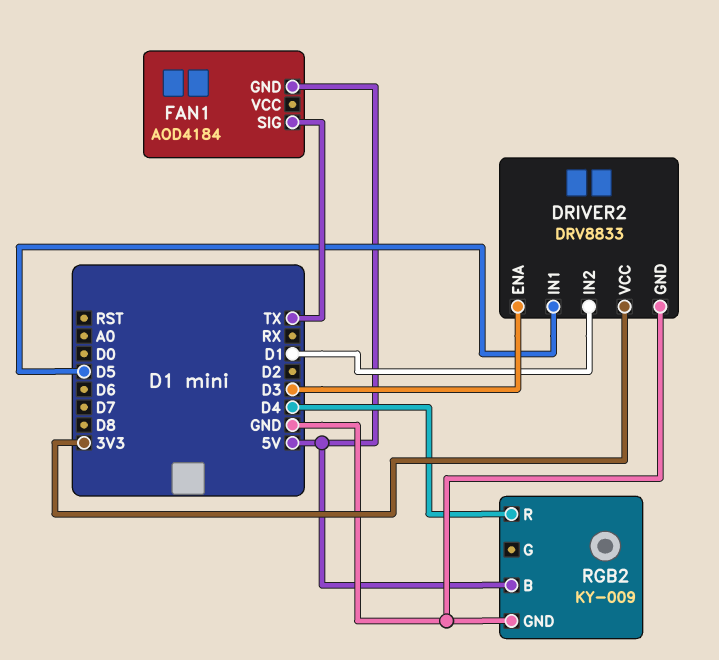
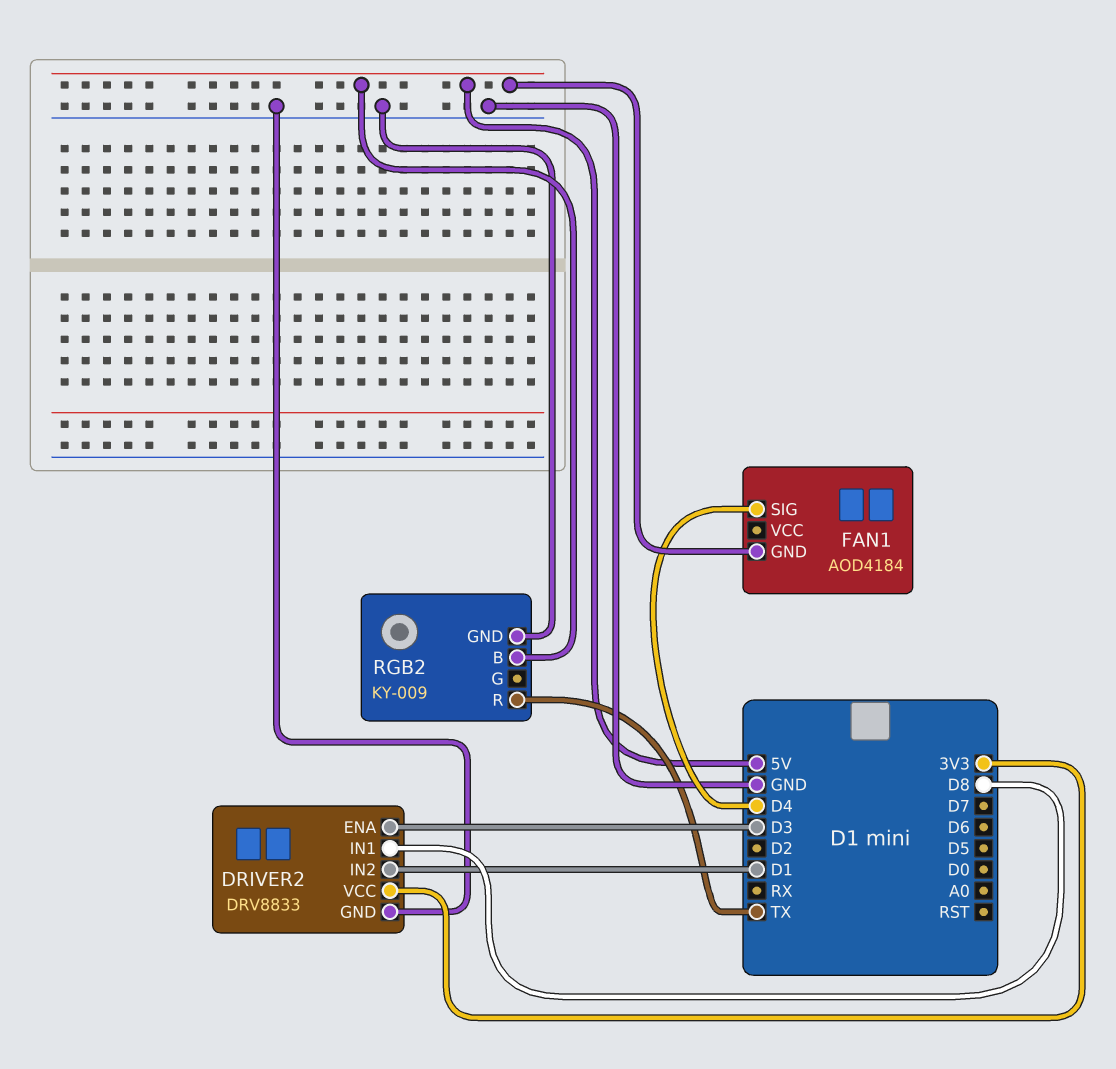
DRIVER2 pin IN1: D5 -> D8
FAN1 pin SIG: TX -> D4
RGB2 pin R: D4 -> TX

